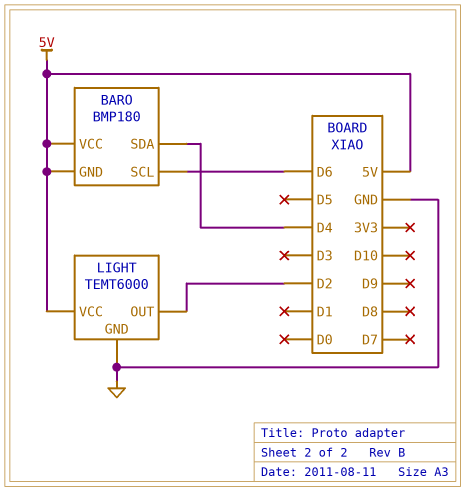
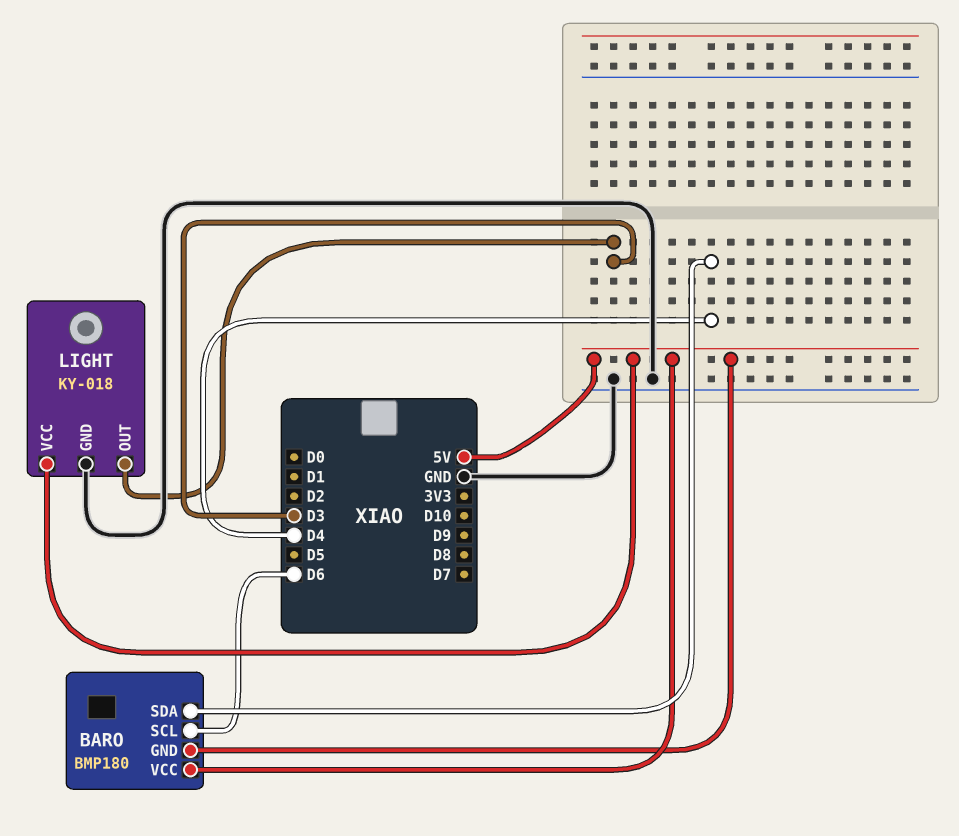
LIGHT: TEMT6000 -> KY-018
LIGHT pin OUT: D2 -> D3

